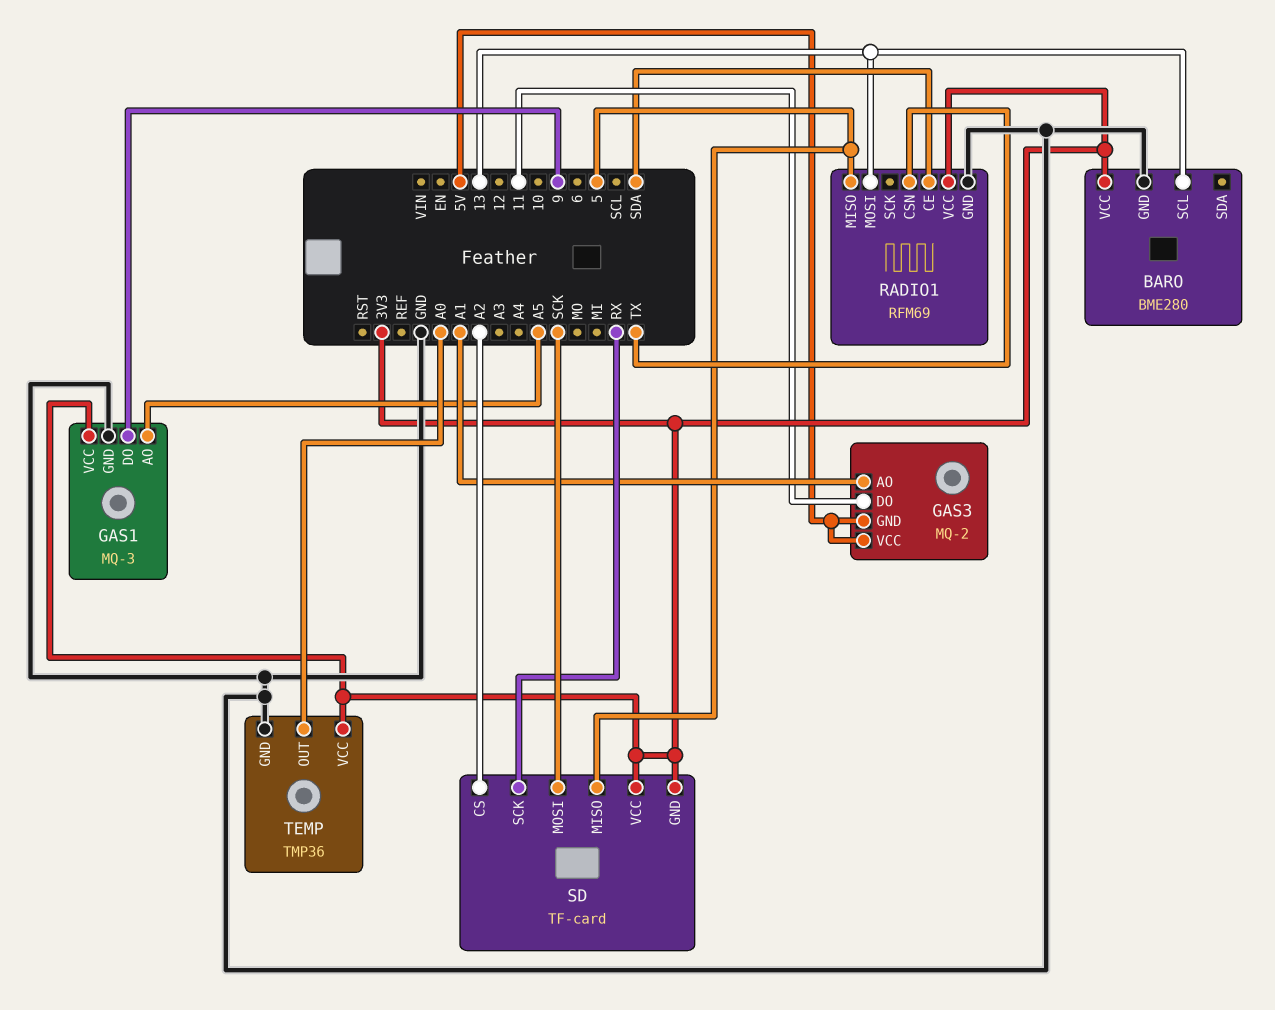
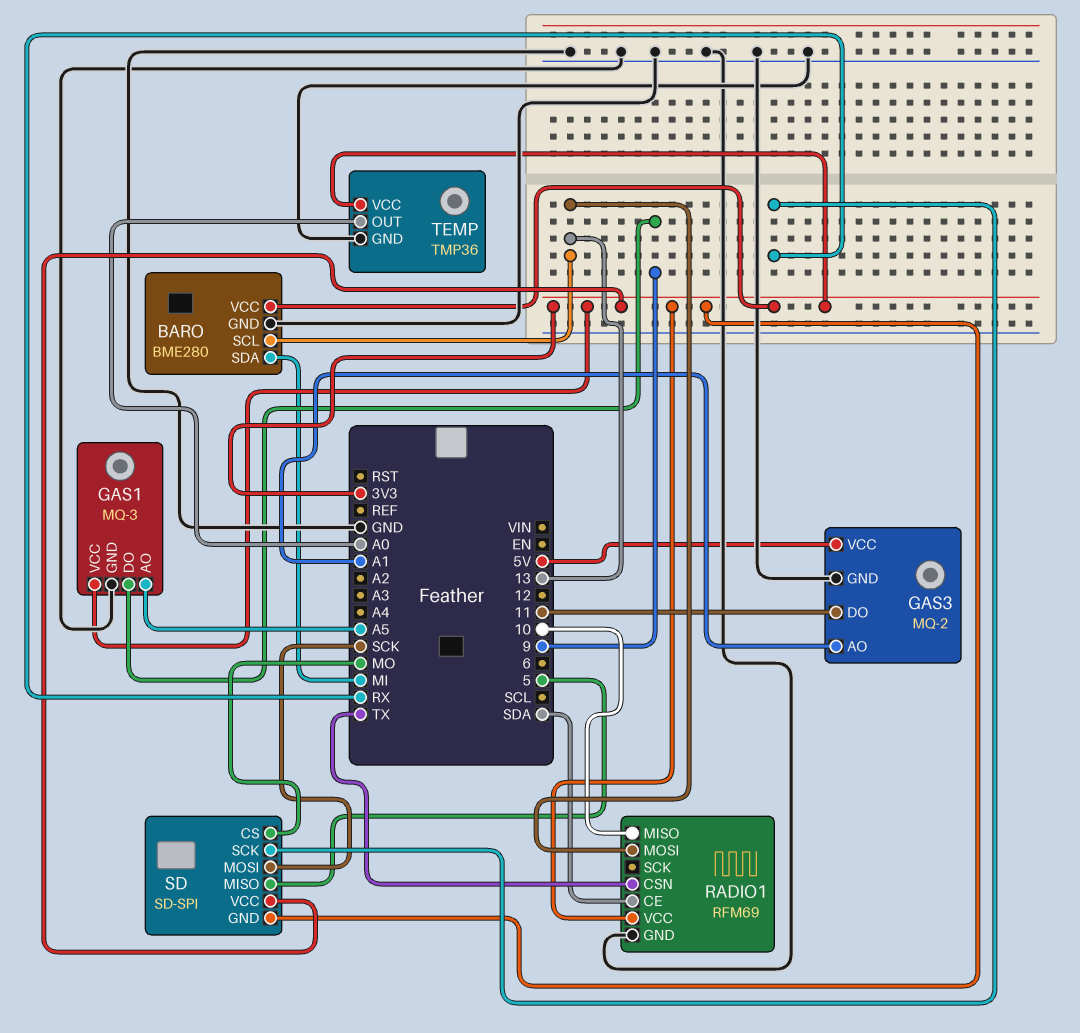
BARO pin SDA: none -> MI
GAS3 pin GND: 5V -> GND
RADIO1 pin MISO: 5 -> 10
SD: TF-card -> SD-SPI
SD pin CS: A2 -> MO

